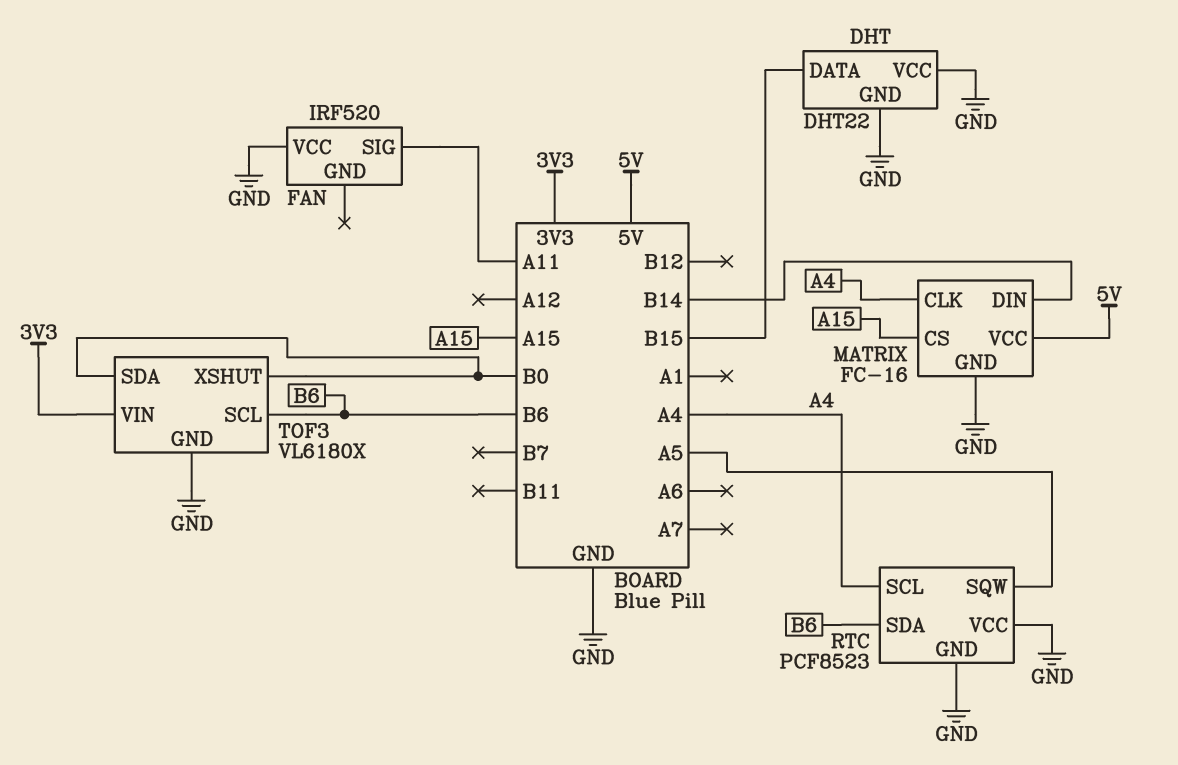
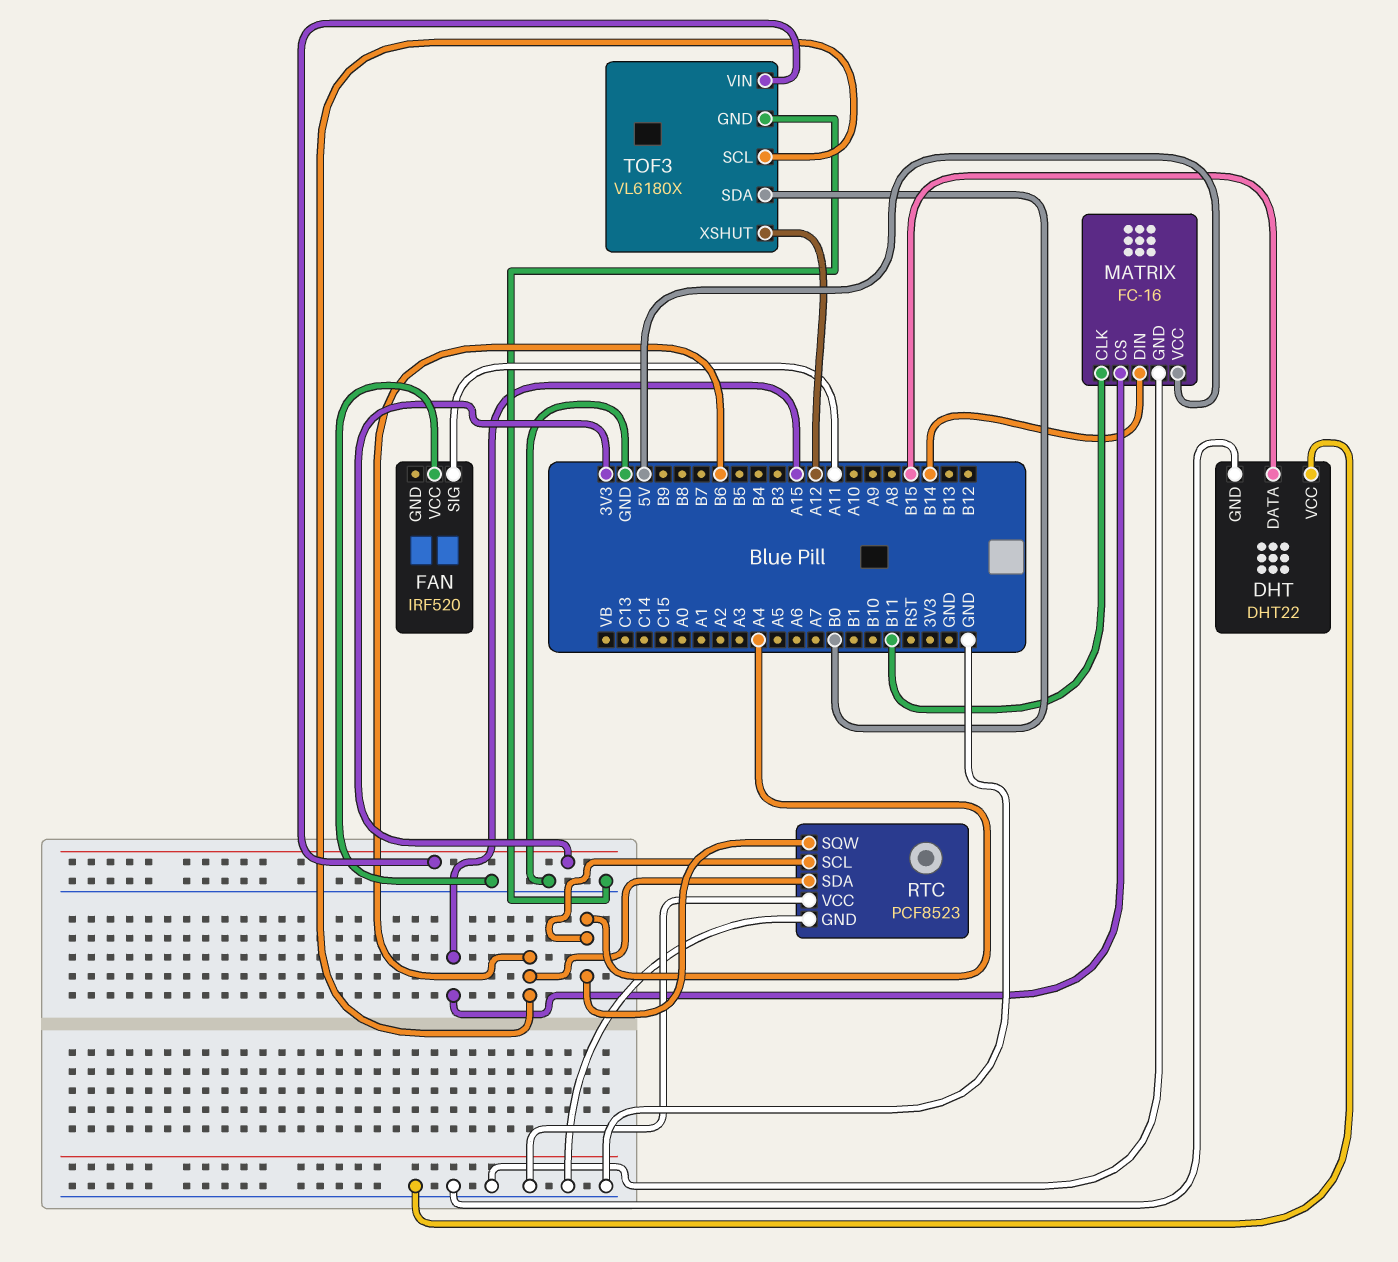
MATRIX pin CLK: A4 -> B11
RTC pin SQW: A5 -> A4
TOF3 pin XSHUT: B0 -> A12

